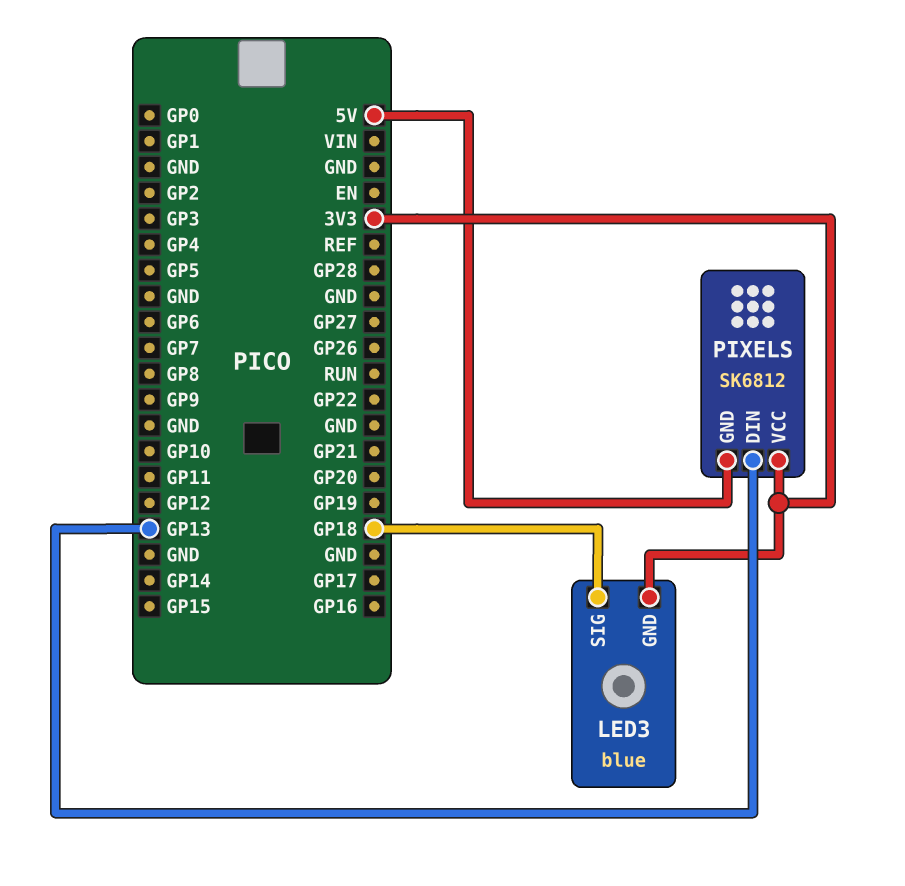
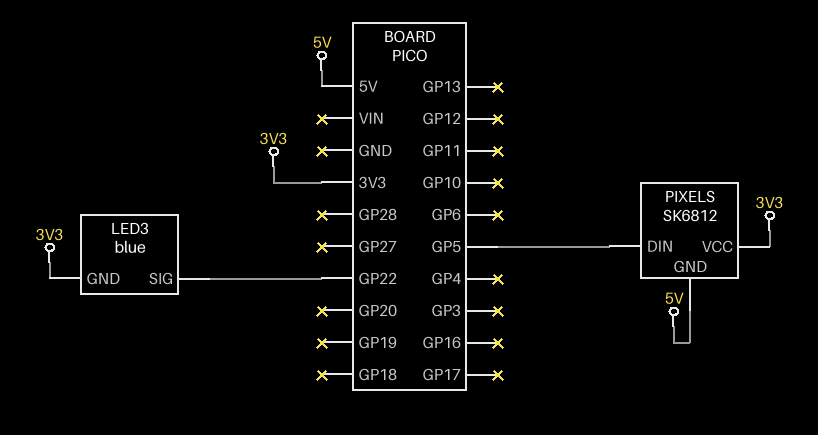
LED3 pin SIG: GP18 -> GP22
PIXELS pin DIN: GP13 -> GP5

